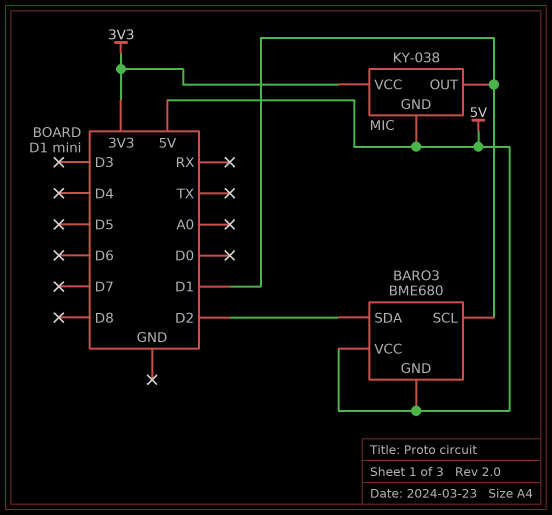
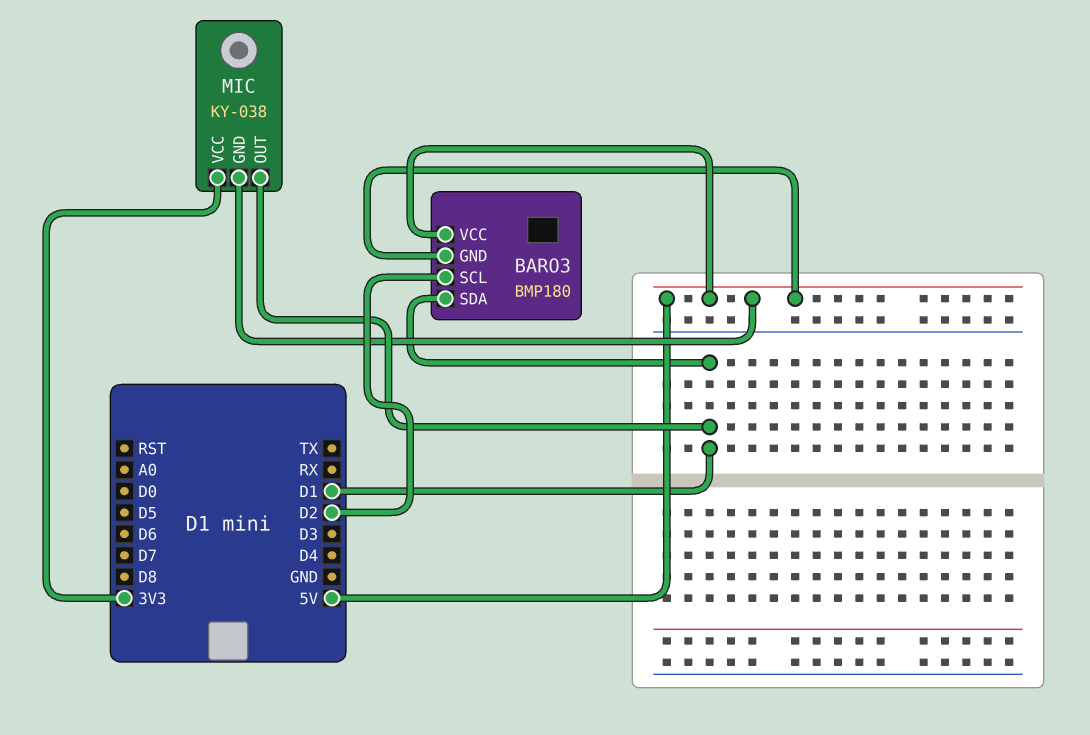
BARO3: BME680 -> BMP180
BARO3 pin SCL: D1 -> D2
BARO3 pin SDA: D2 -> D1

